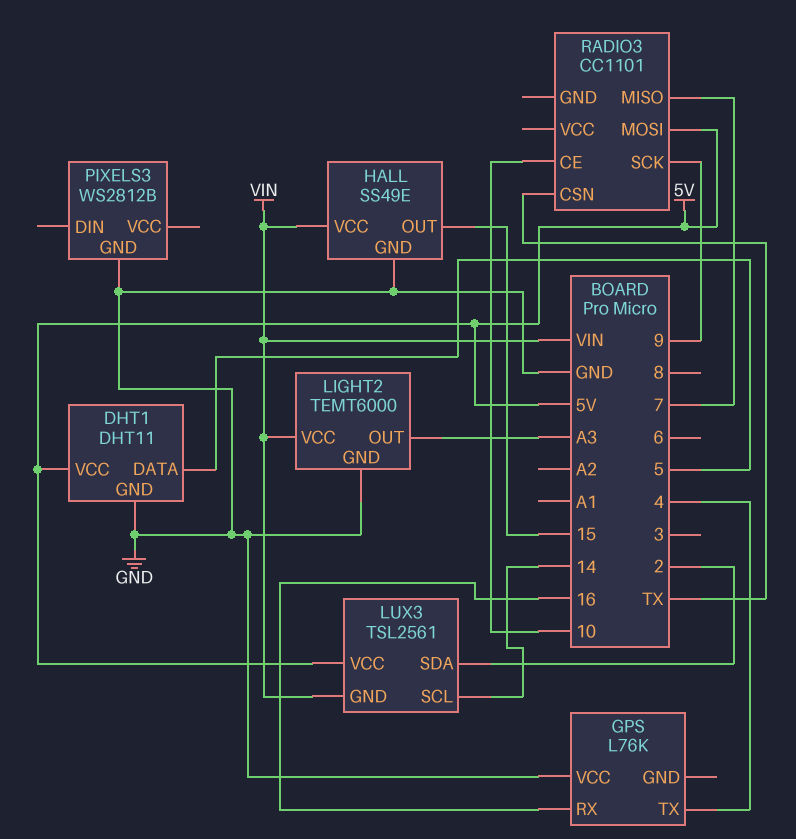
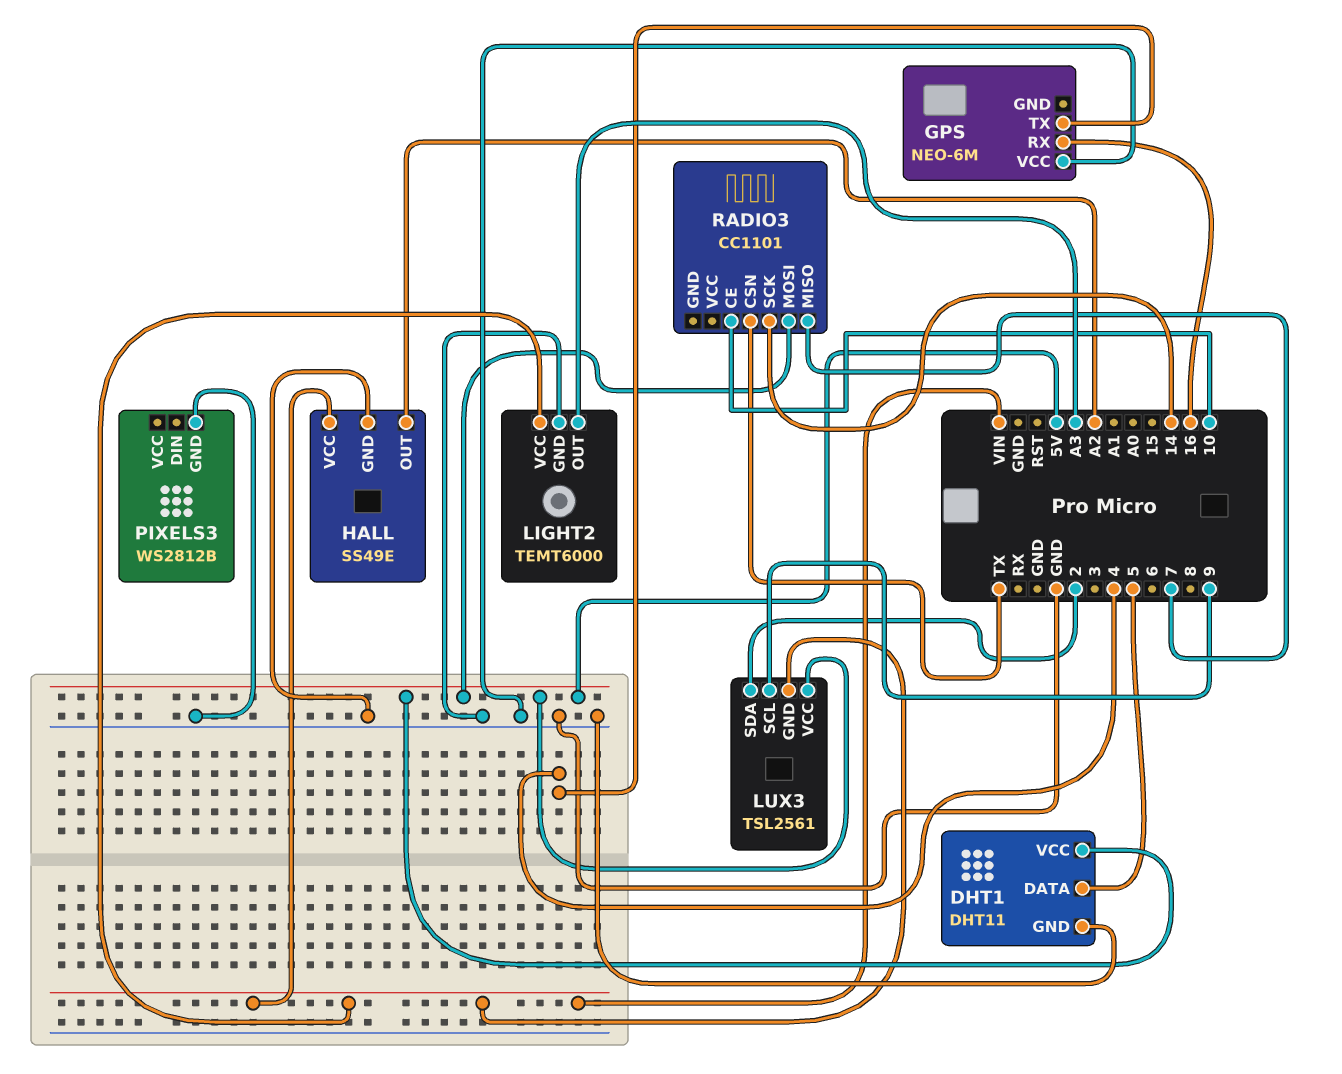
GPS: L76K -> NEO-6M
HALL pin OUT: 15 -> A2
LUX3 pin SCL: 14 -> 9
RADIO3 pin SCK: 9 -> 14

